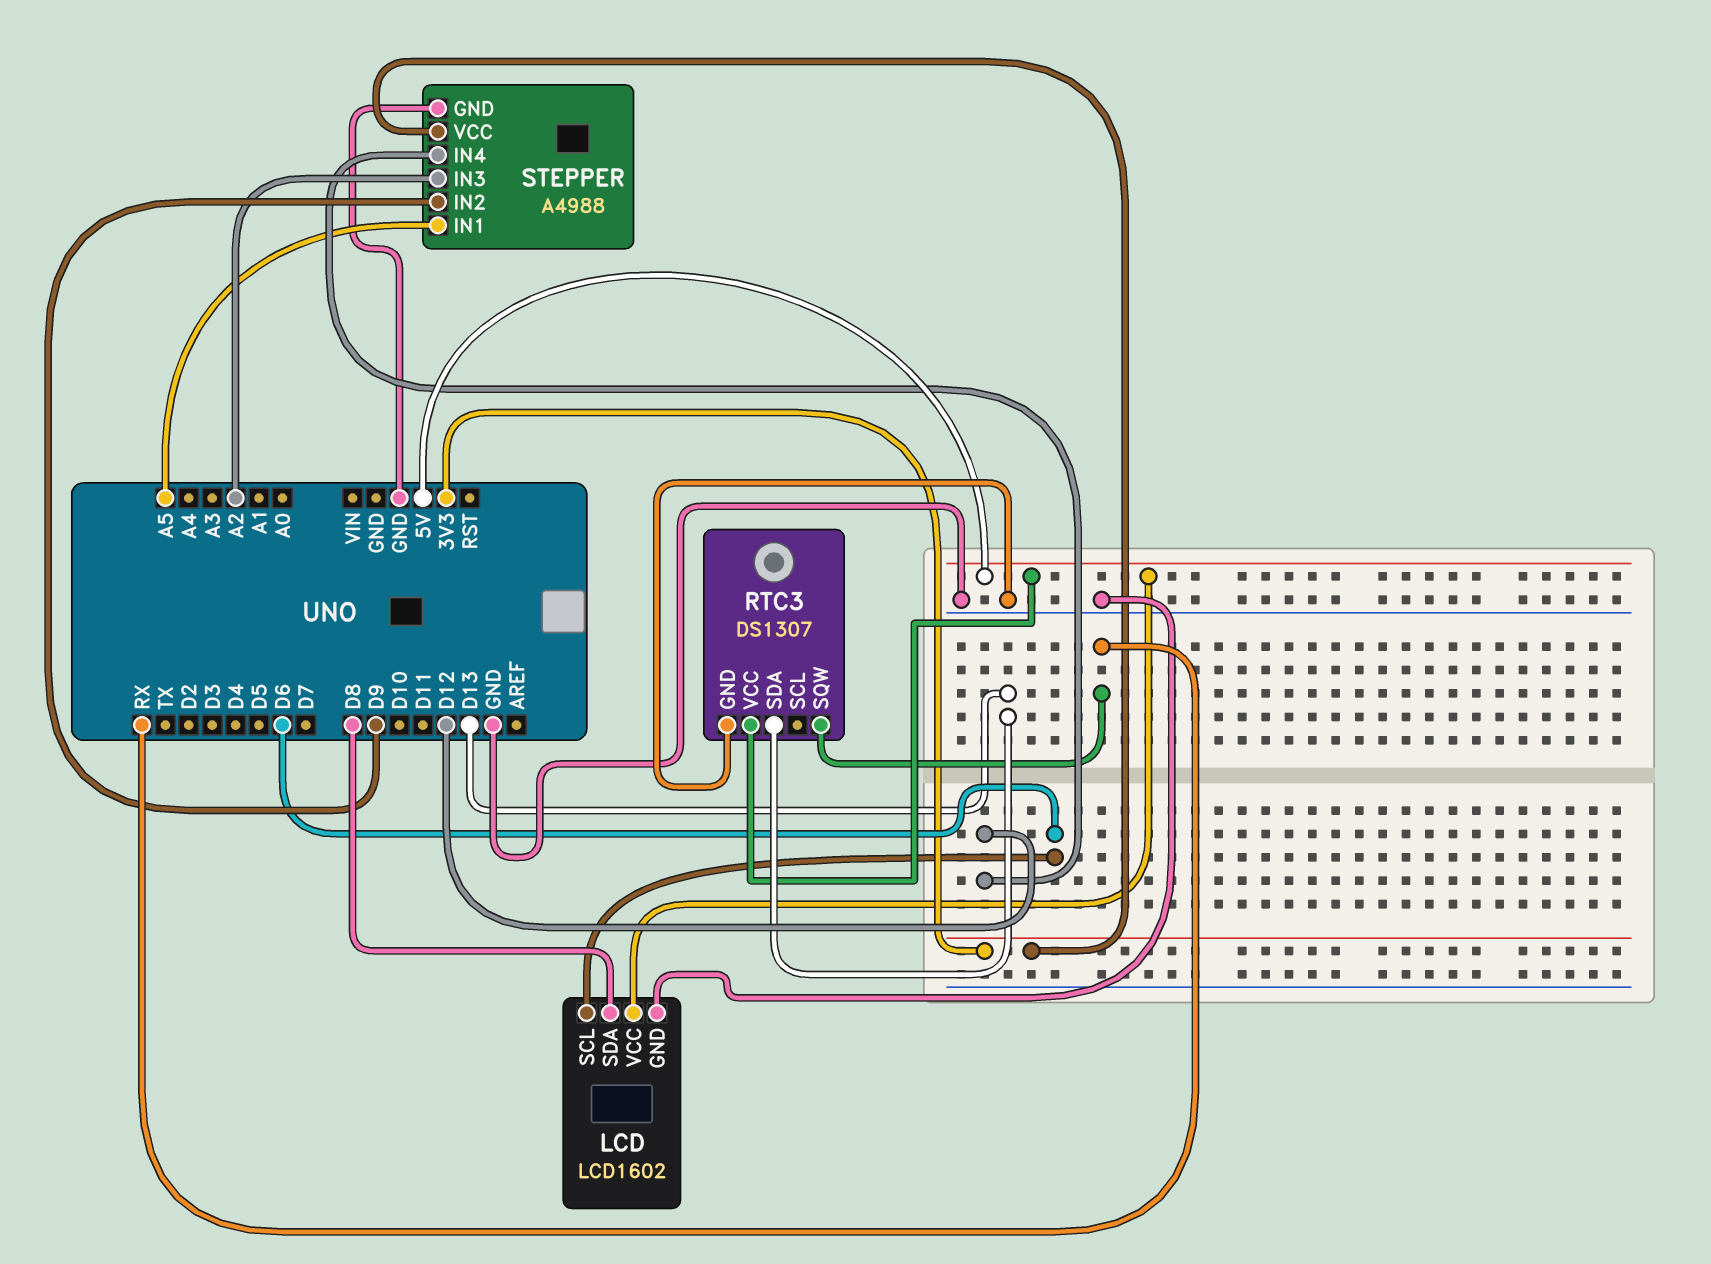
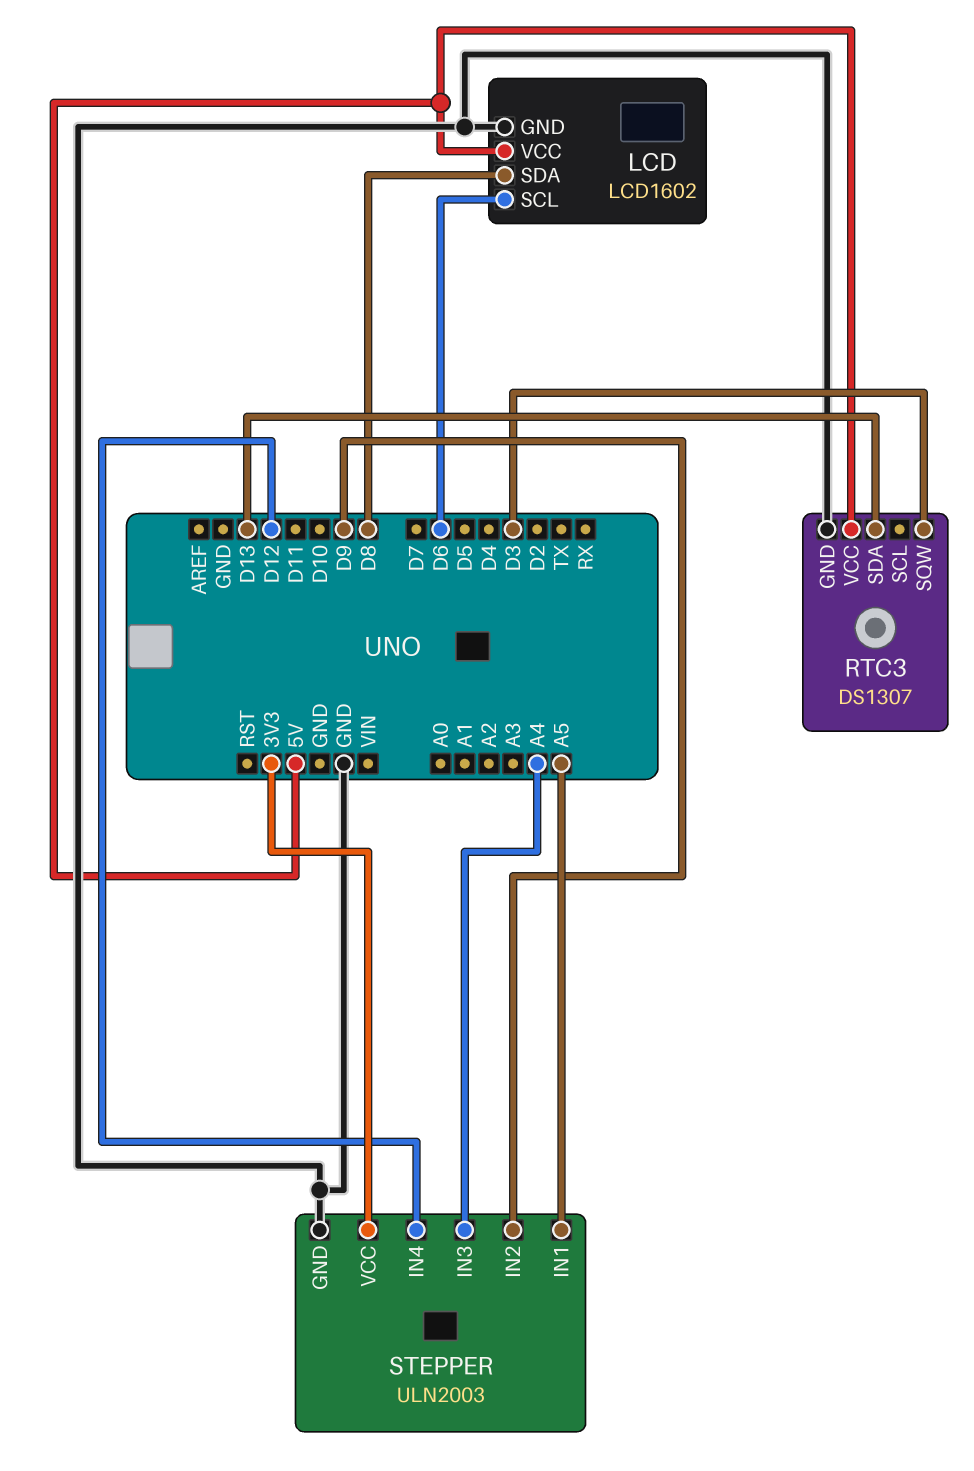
RTC3 pin SQW: RX -> D3
STEPPER: A4988 -> ULN2003
STEPPER pin IN3: A2 -> A4

